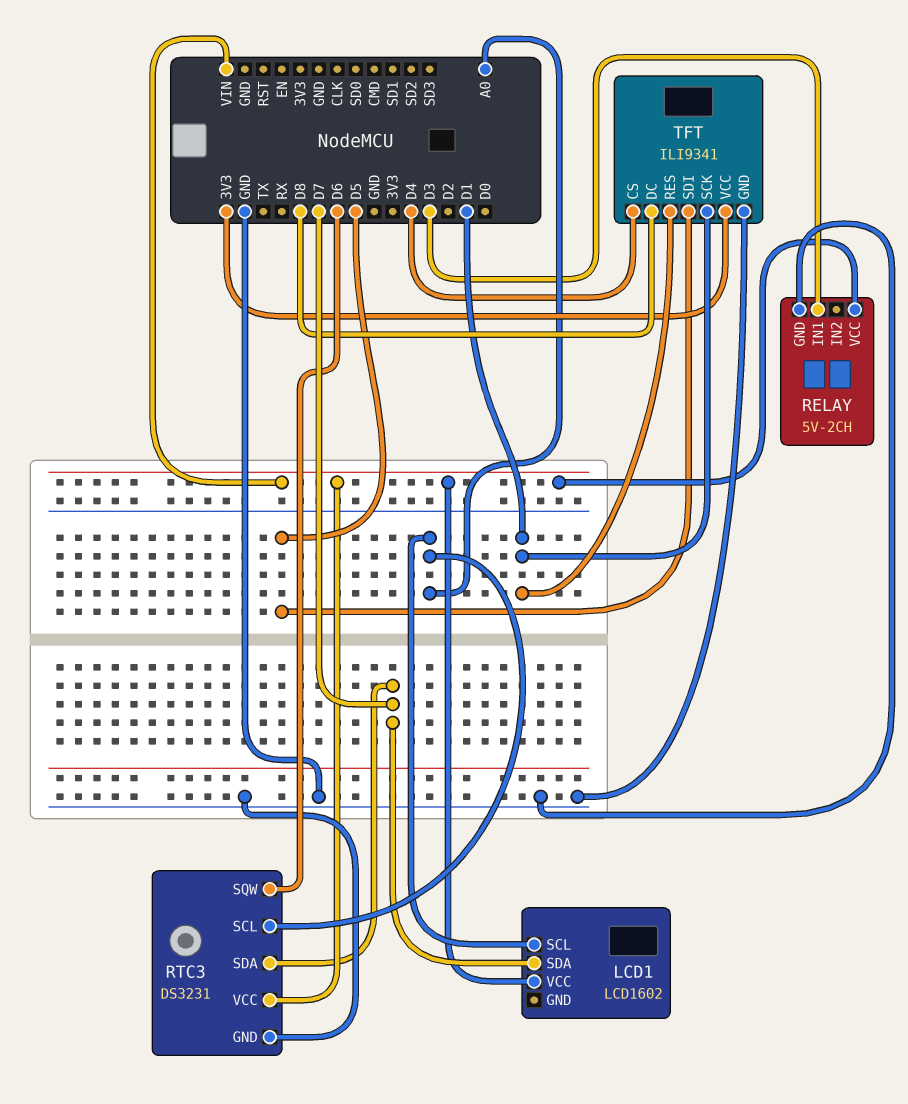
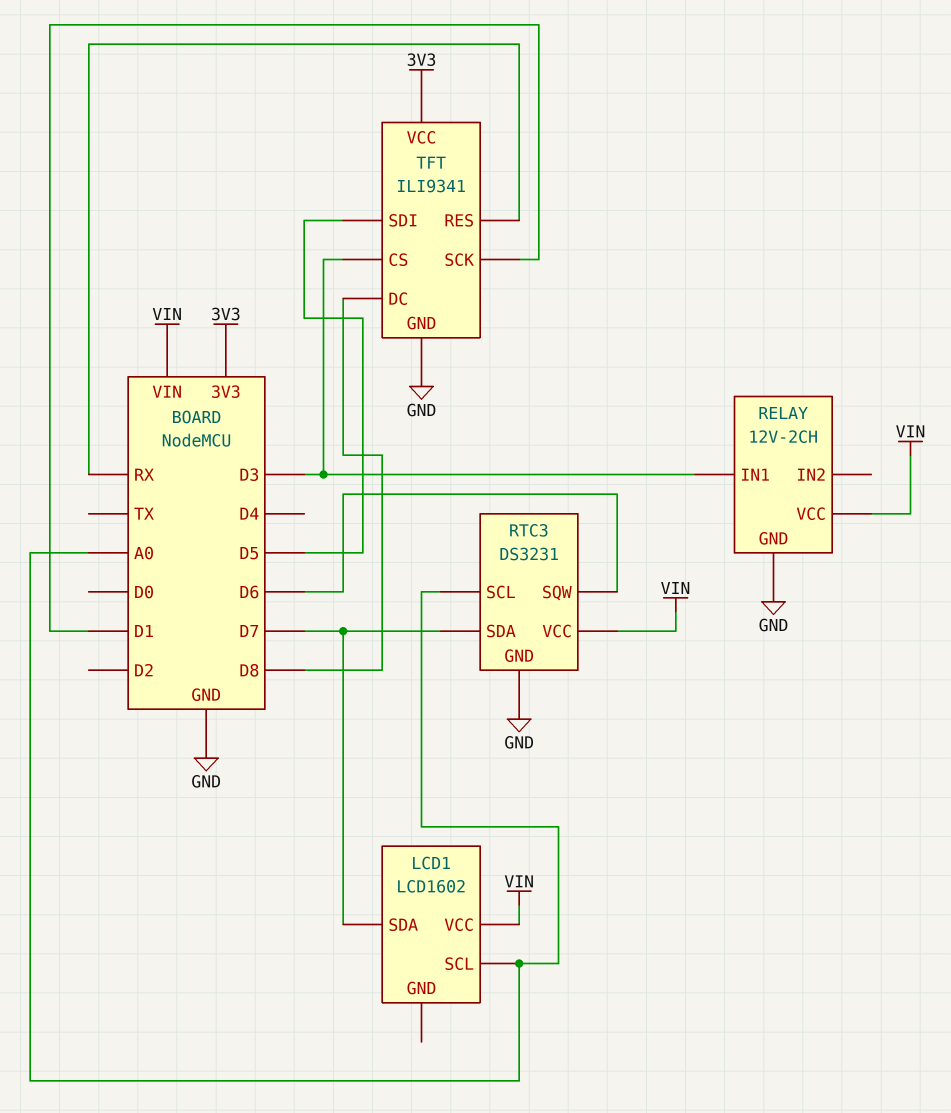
RELAY: 5V-2CH -> 12V-2CH
TFT pin CS: D4 -> D3
TFT pin RES: D1 -> RX

